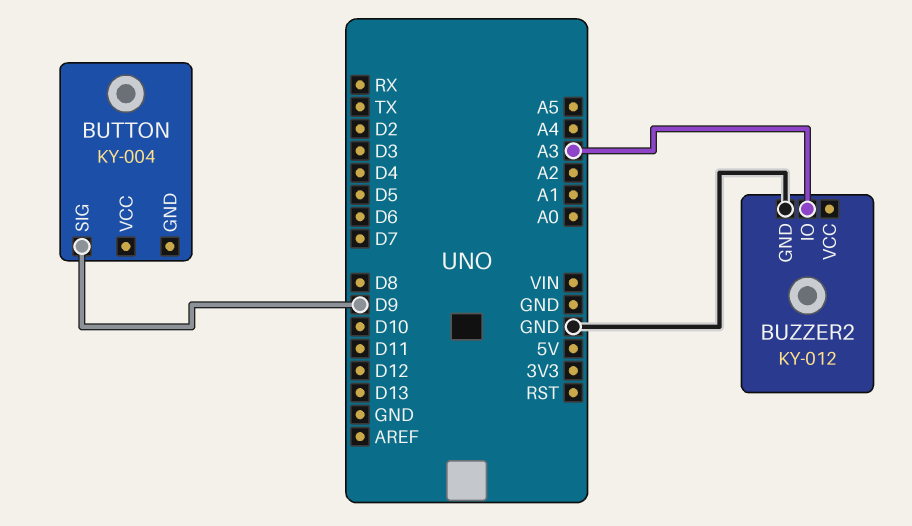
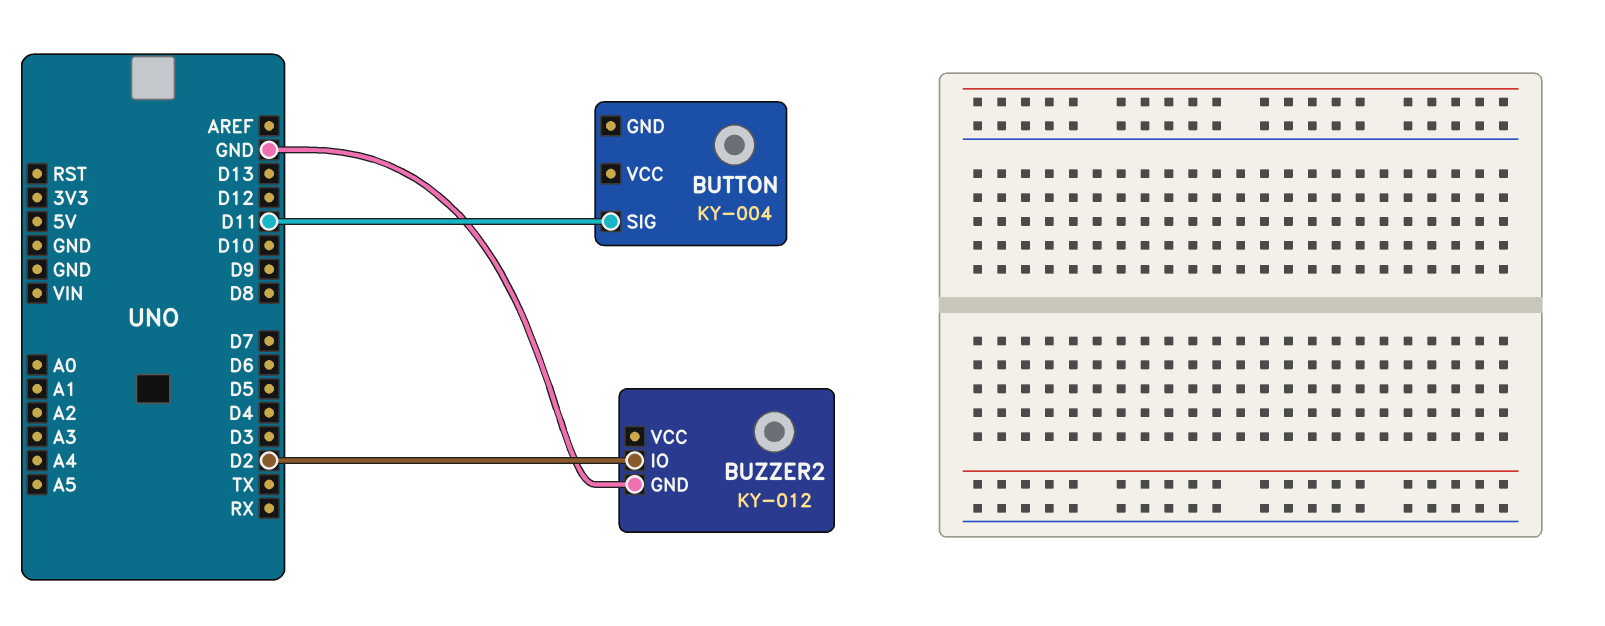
BUTTON pin SIG: D9 -> D11
BUZZER2 pin IO: A3 -> D2

